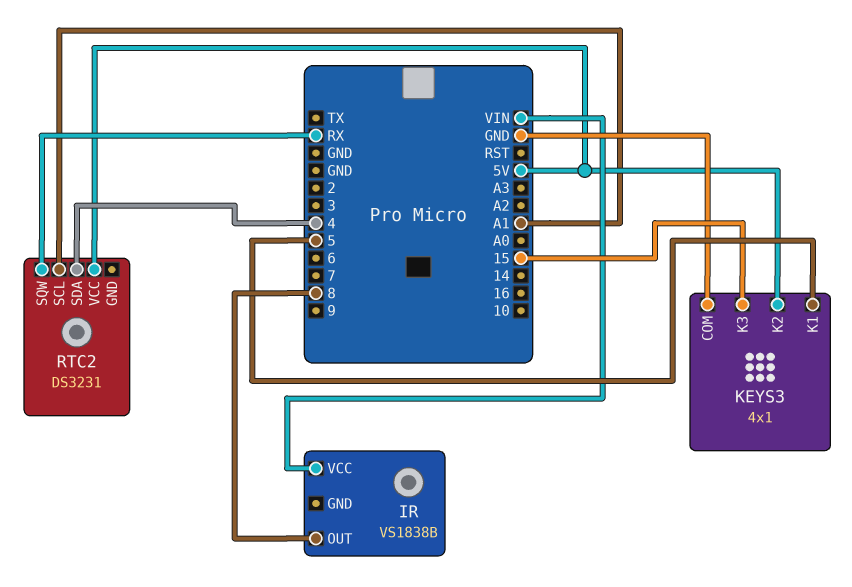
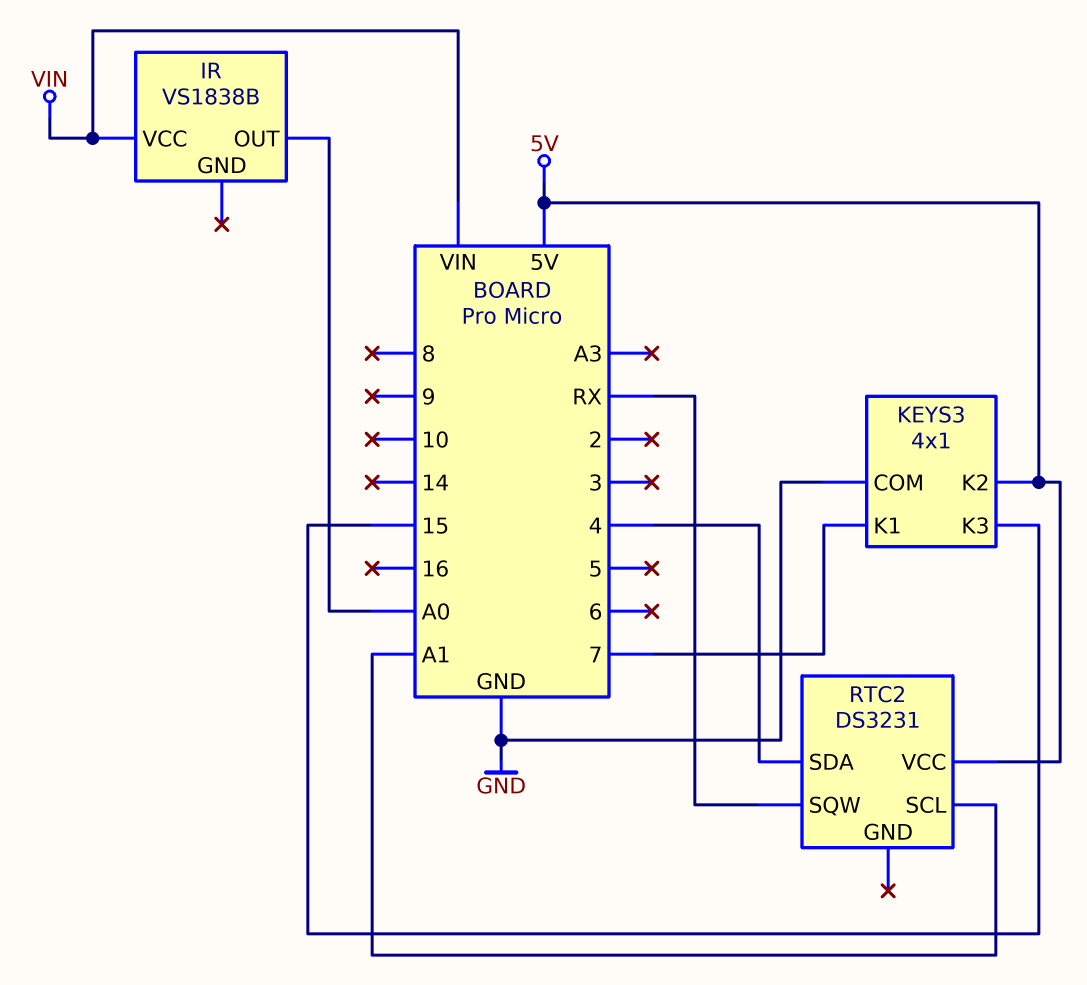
IR pin OUT: 8 -> A0
KEYS3 pin K1: 5 -> 7

